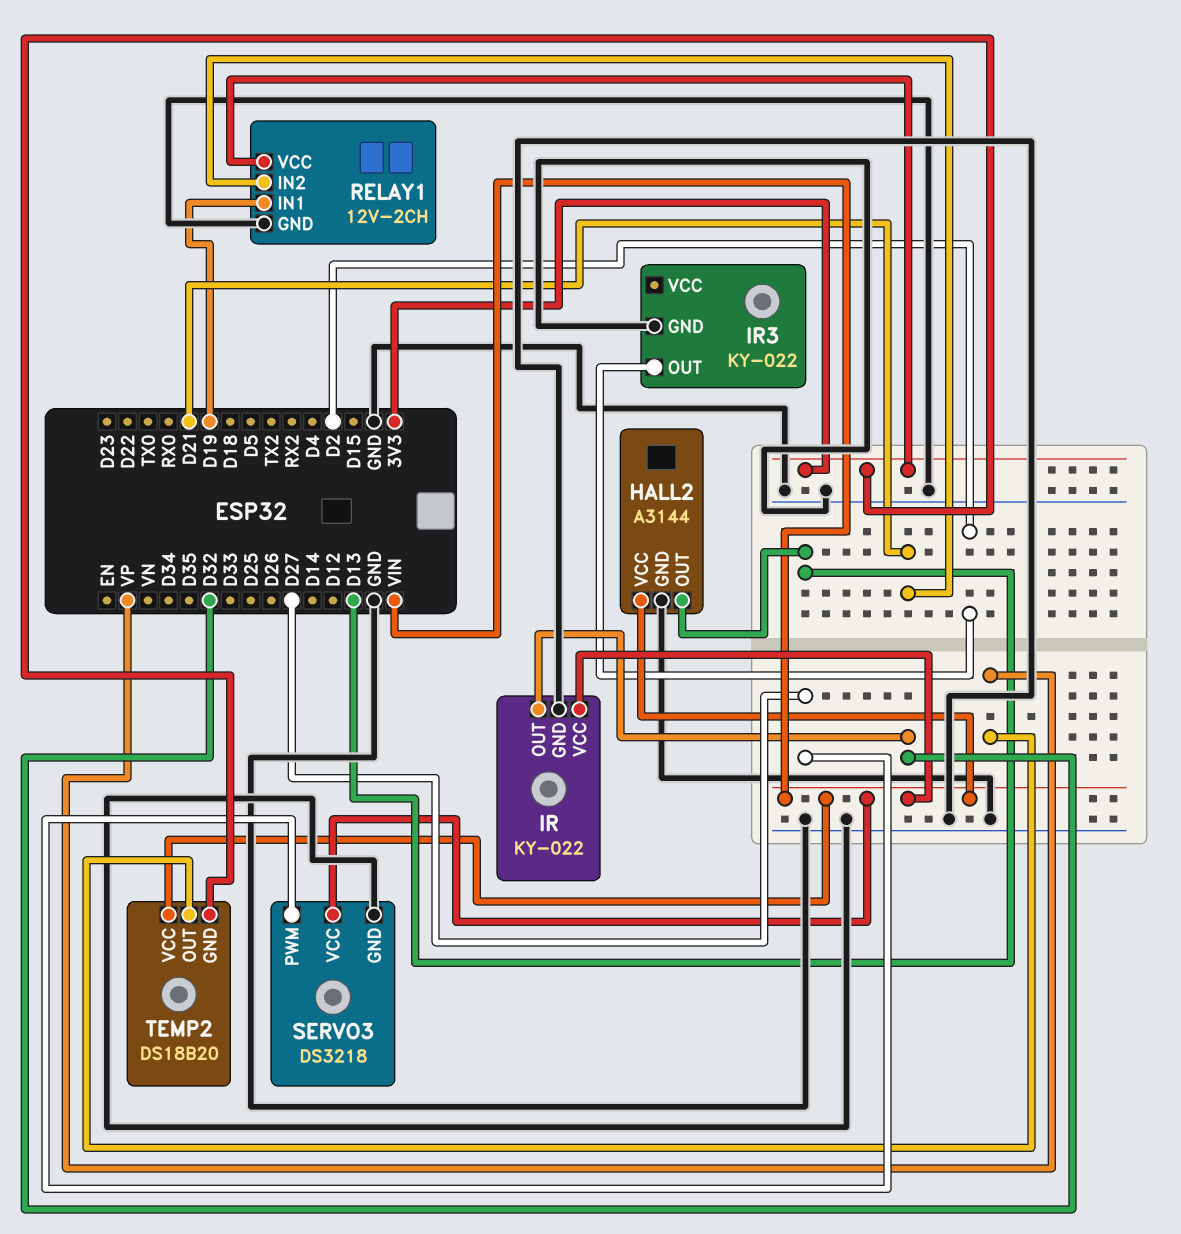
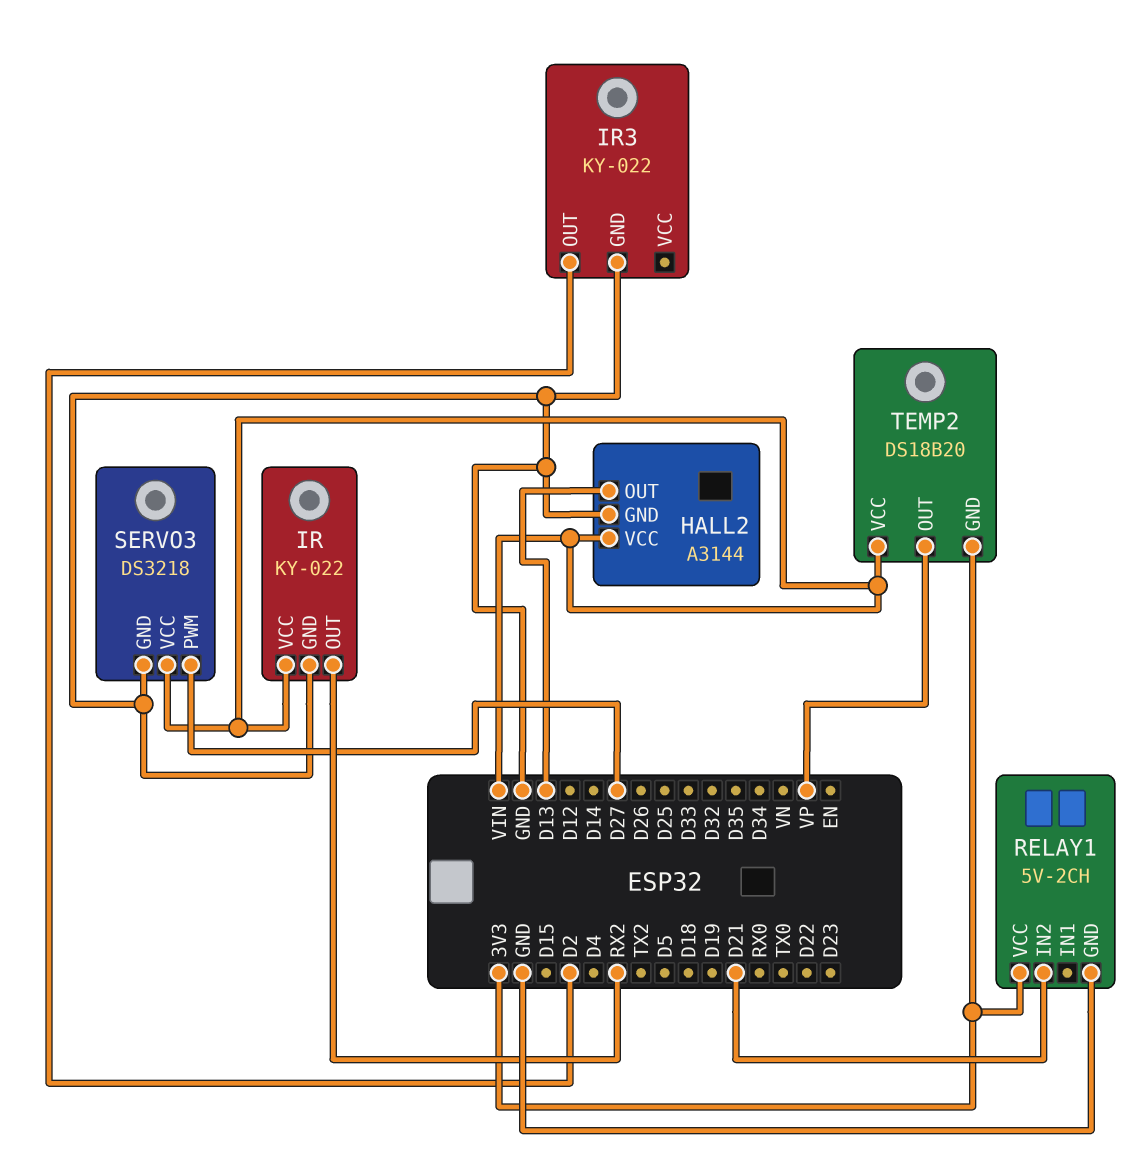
IR pin OUT: D32 -> RX2
RELAY1: 12V-2CH -> 5V-2CH
RELAY1 pin IN1: D19 -> none

